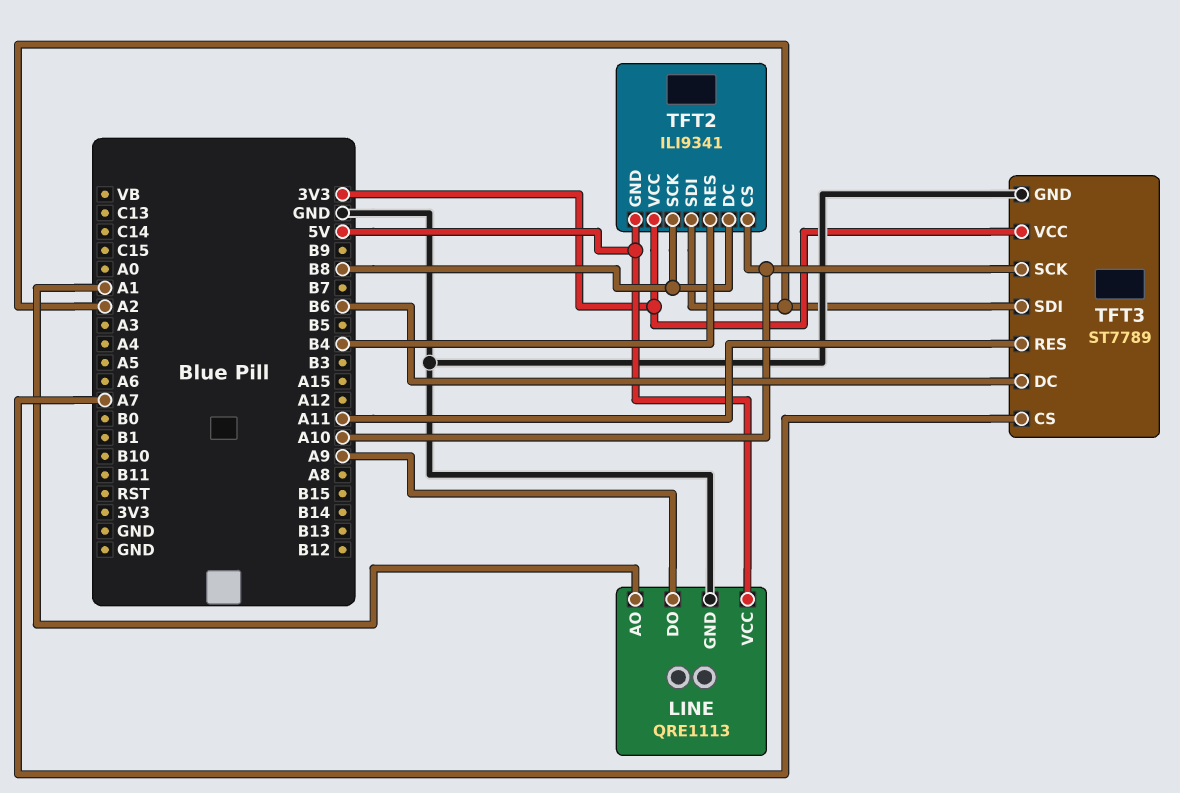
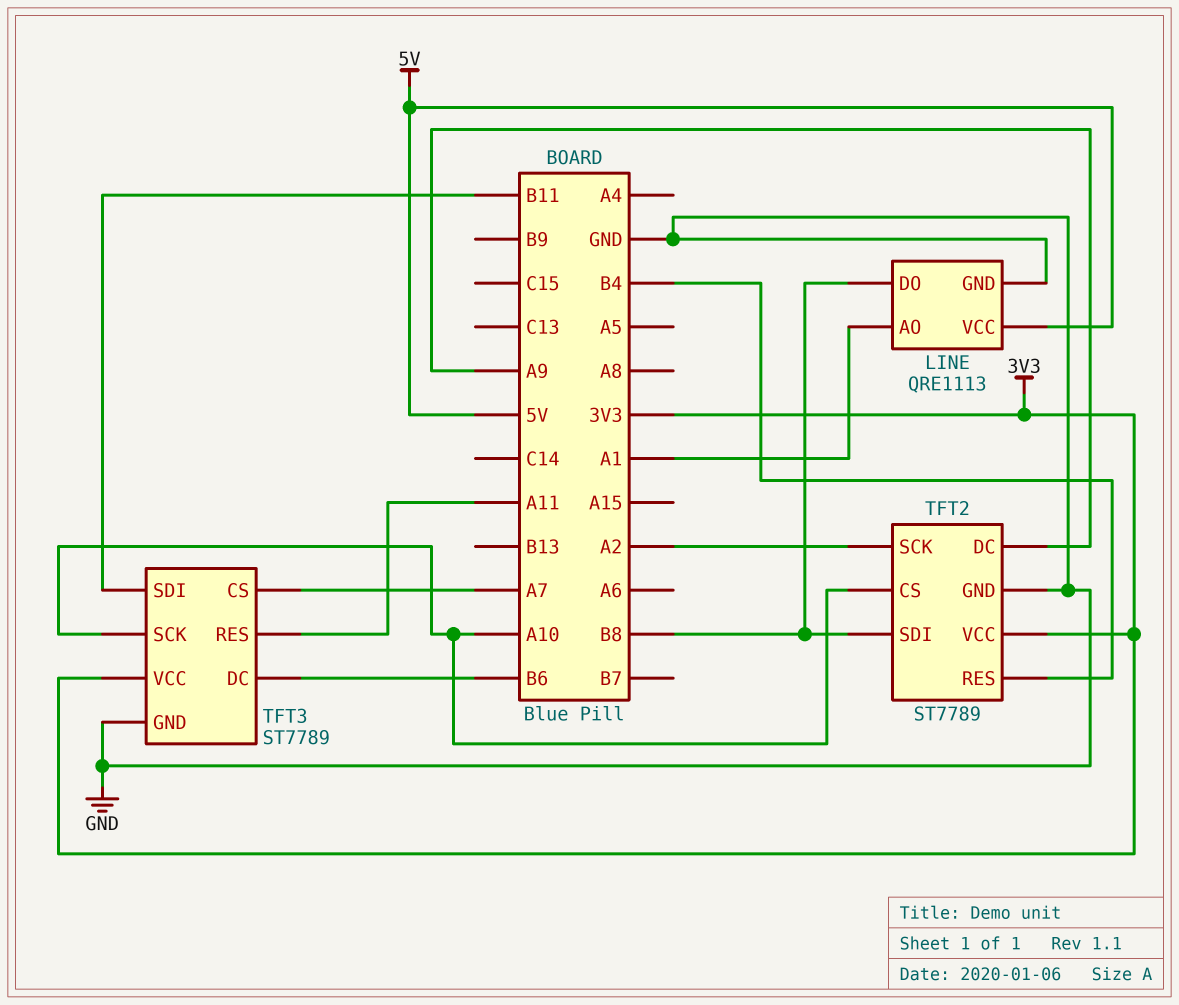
LINE pin DO: A9 -> B8
TFT2: ILI9341 -> ST7789
TFT2 pin DC: B8 -> A9
TFT2 pin GND: 5V -> GND
TFT2 pin SCK: B8 -> A2
TFT2 pin SDI: A2 -> B8
TFT3 pin SDI: A2 -> B11

